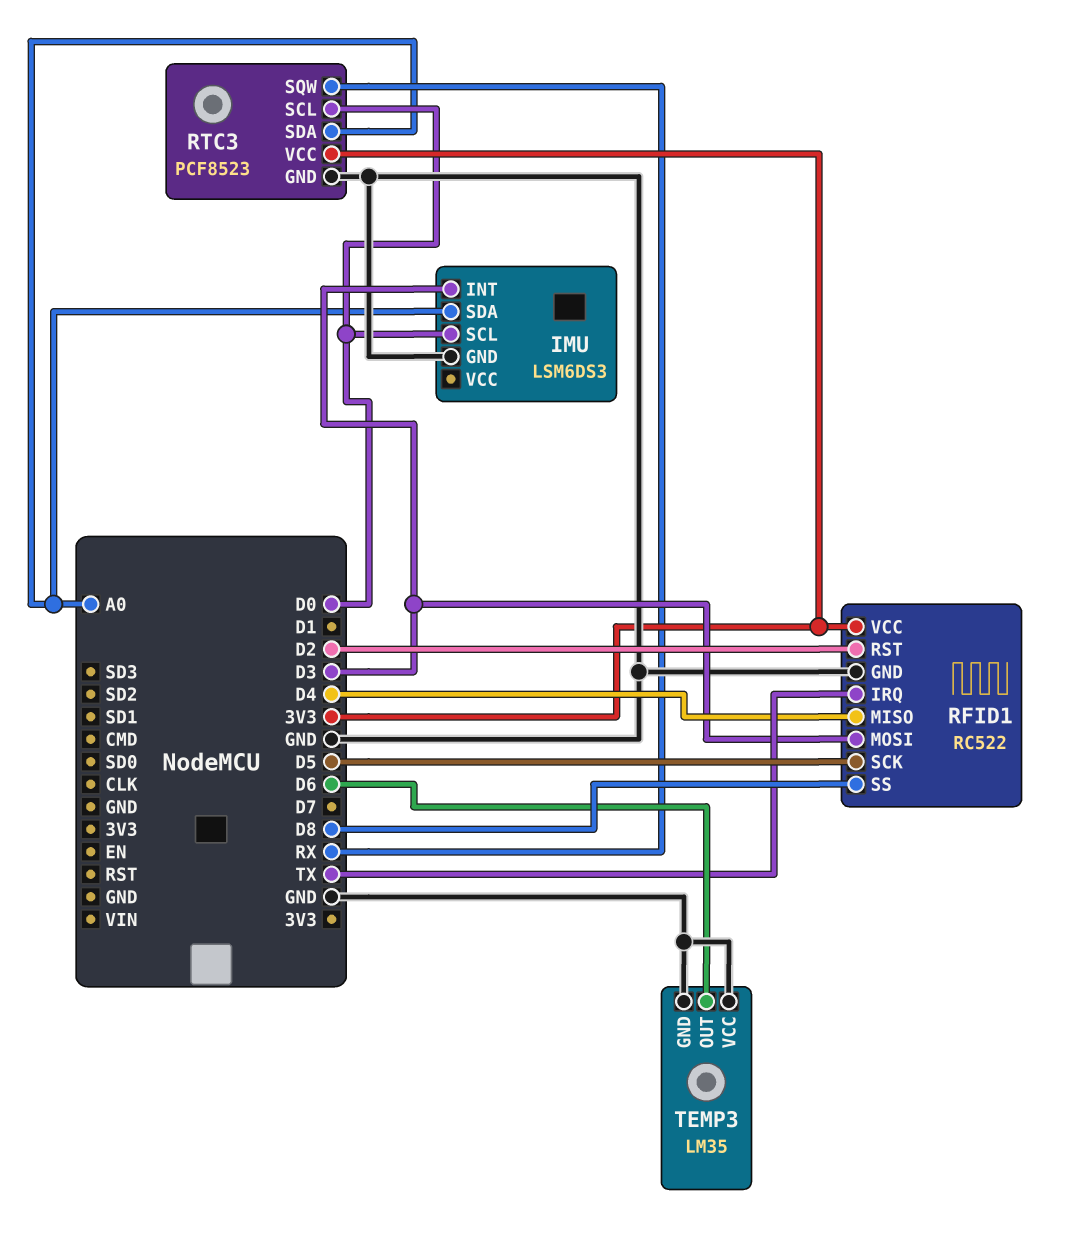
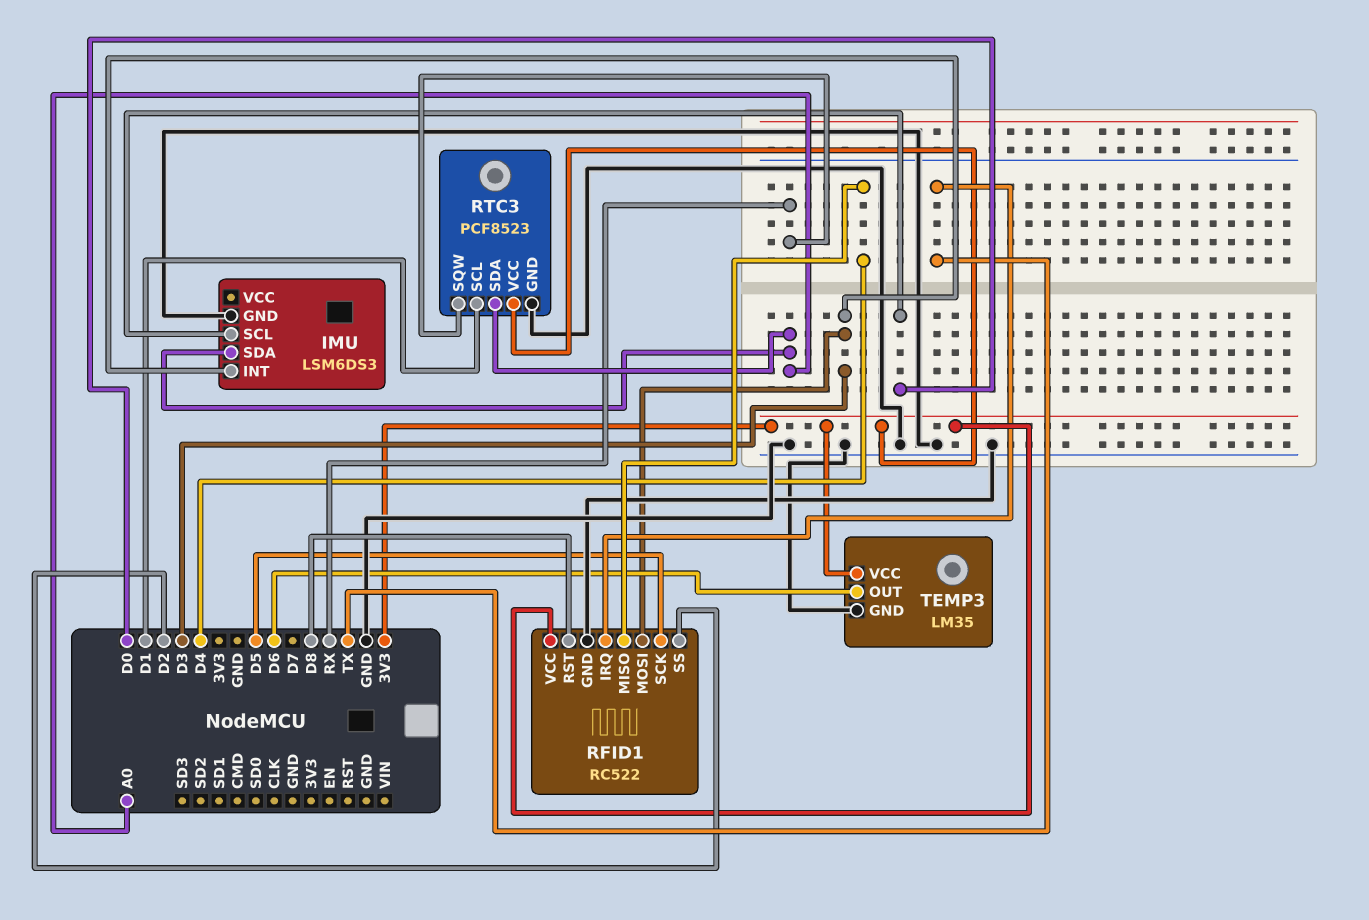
RFID1 pin RST: D2 -> D8
RFID1 pin SS: D8 -> D2
RTC3 pin SCL: D0 -> D1
TEMP3 pin VCC: GND -> 3V3

